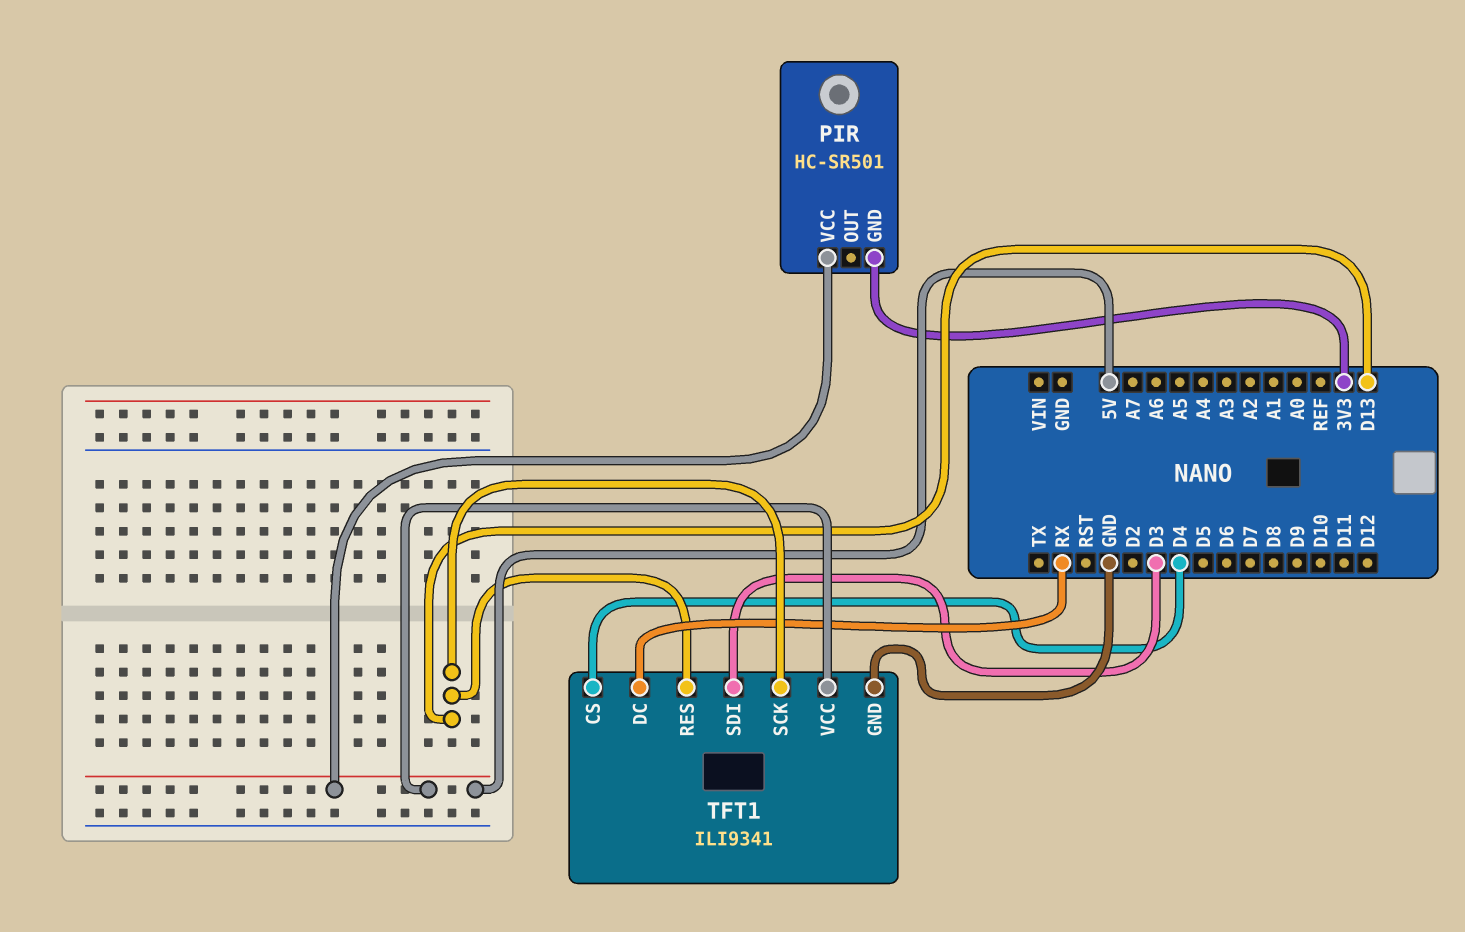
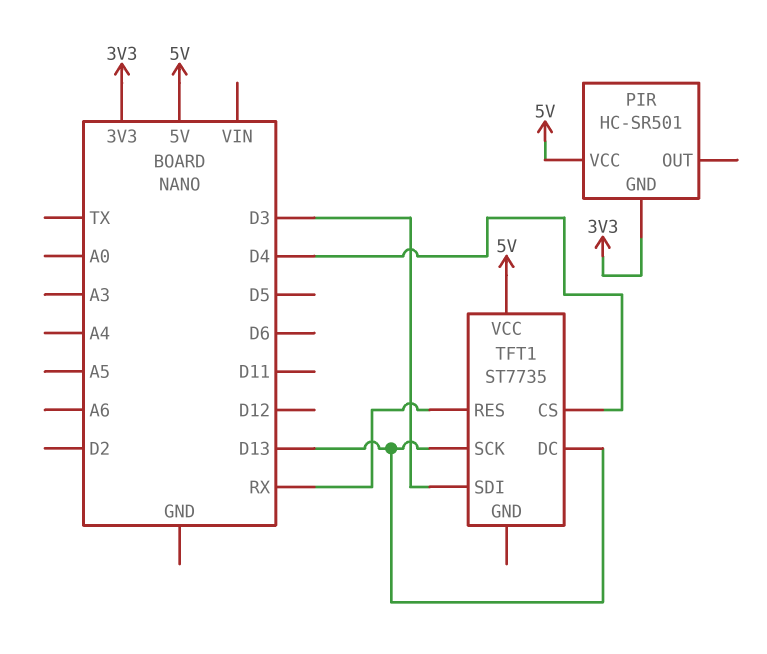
TFT1: ILI9341 -> ST7735
TFT1 pin DC: RX -> D13
TFT1 pin GND: GND -> none
TFT1 pin RES: D13 -> RX

